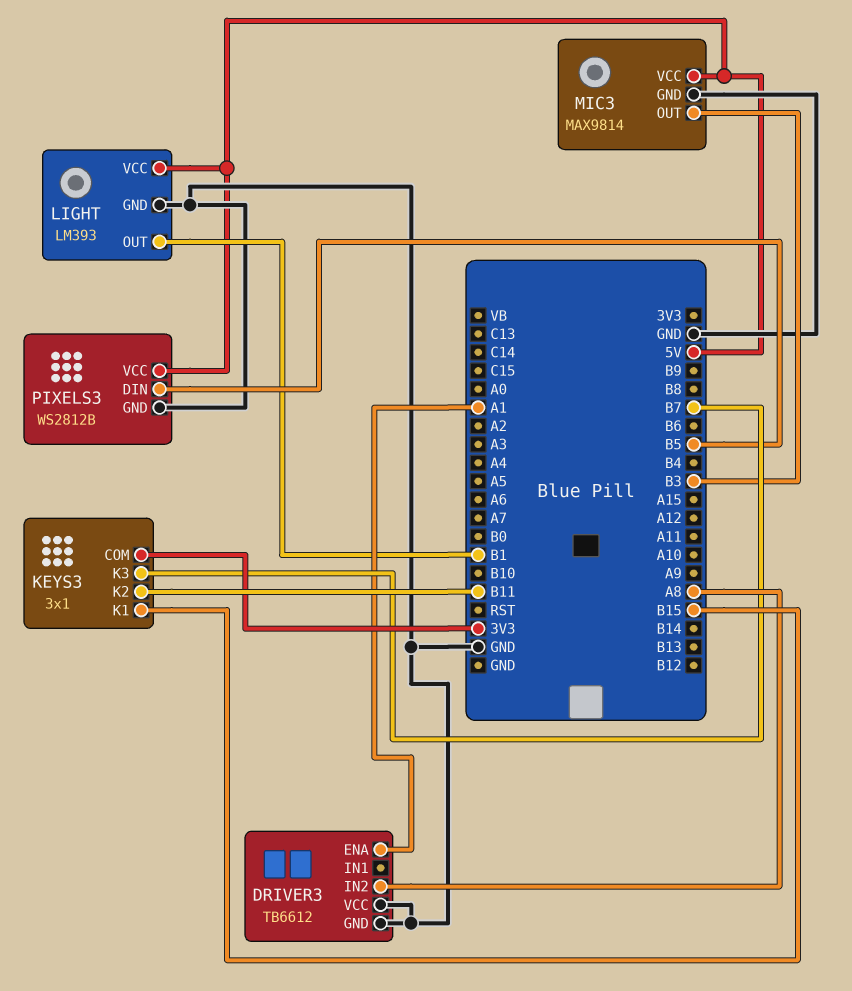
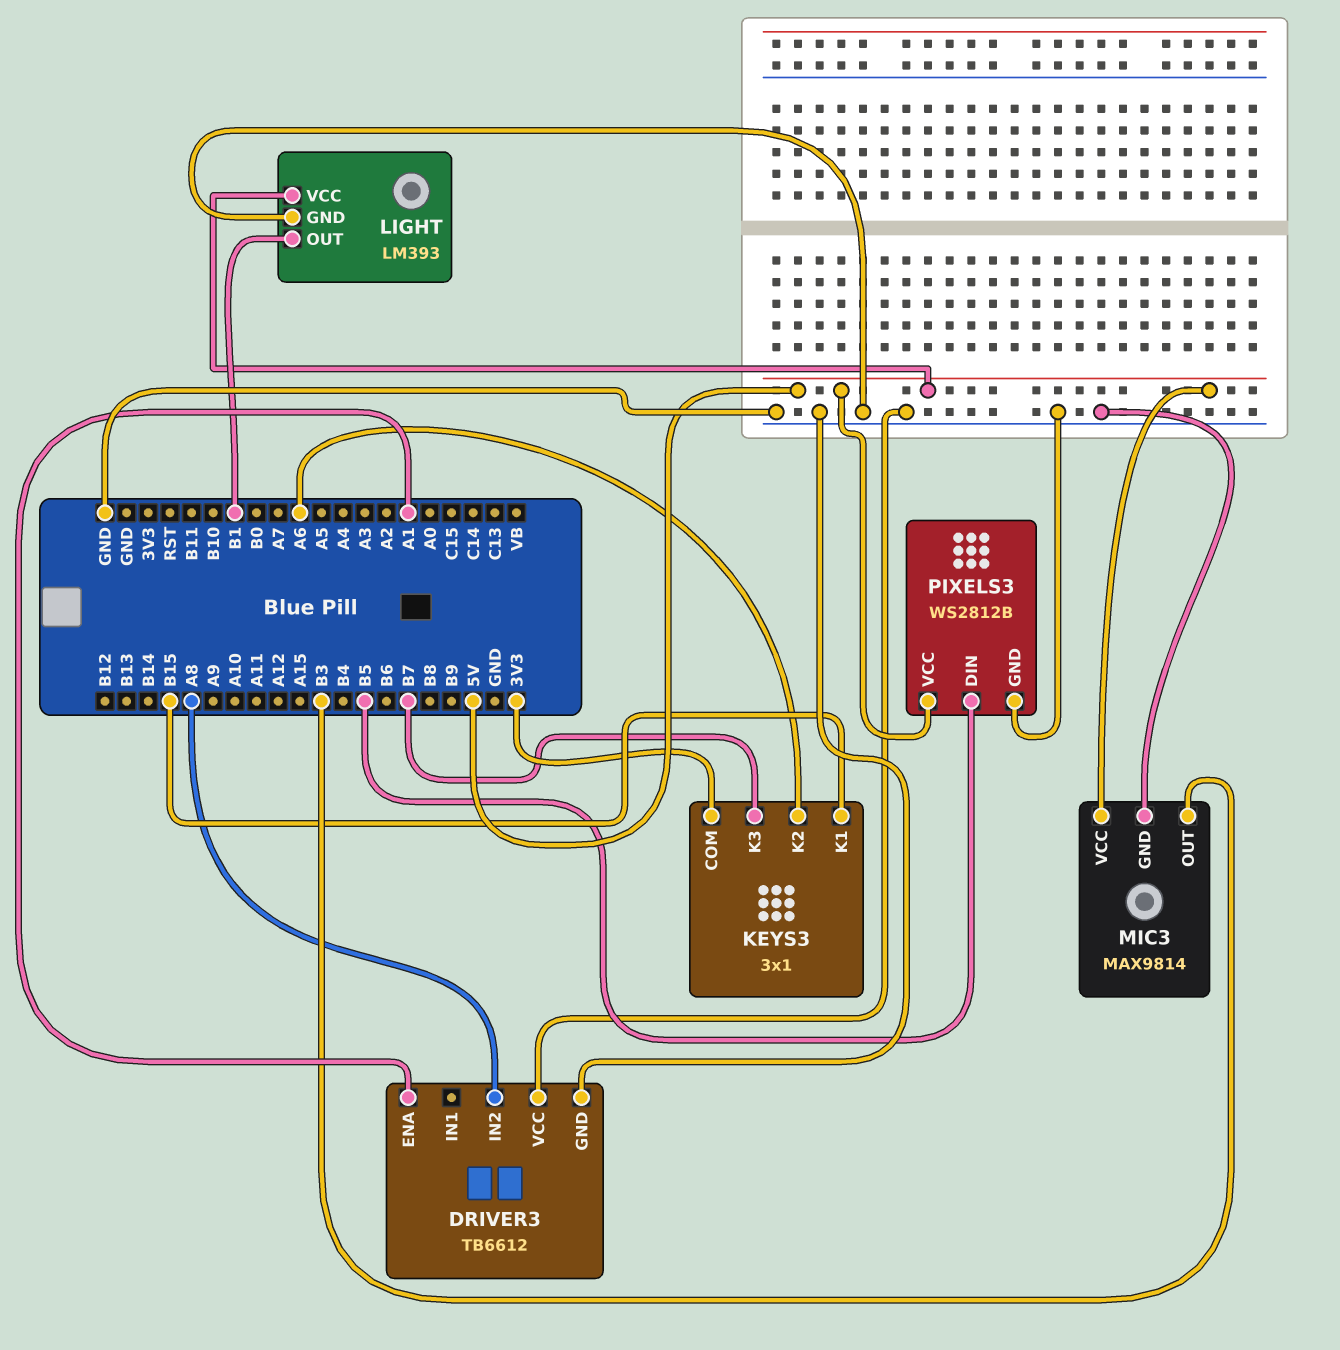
KEYS3 pin K2: B11 -> A6

